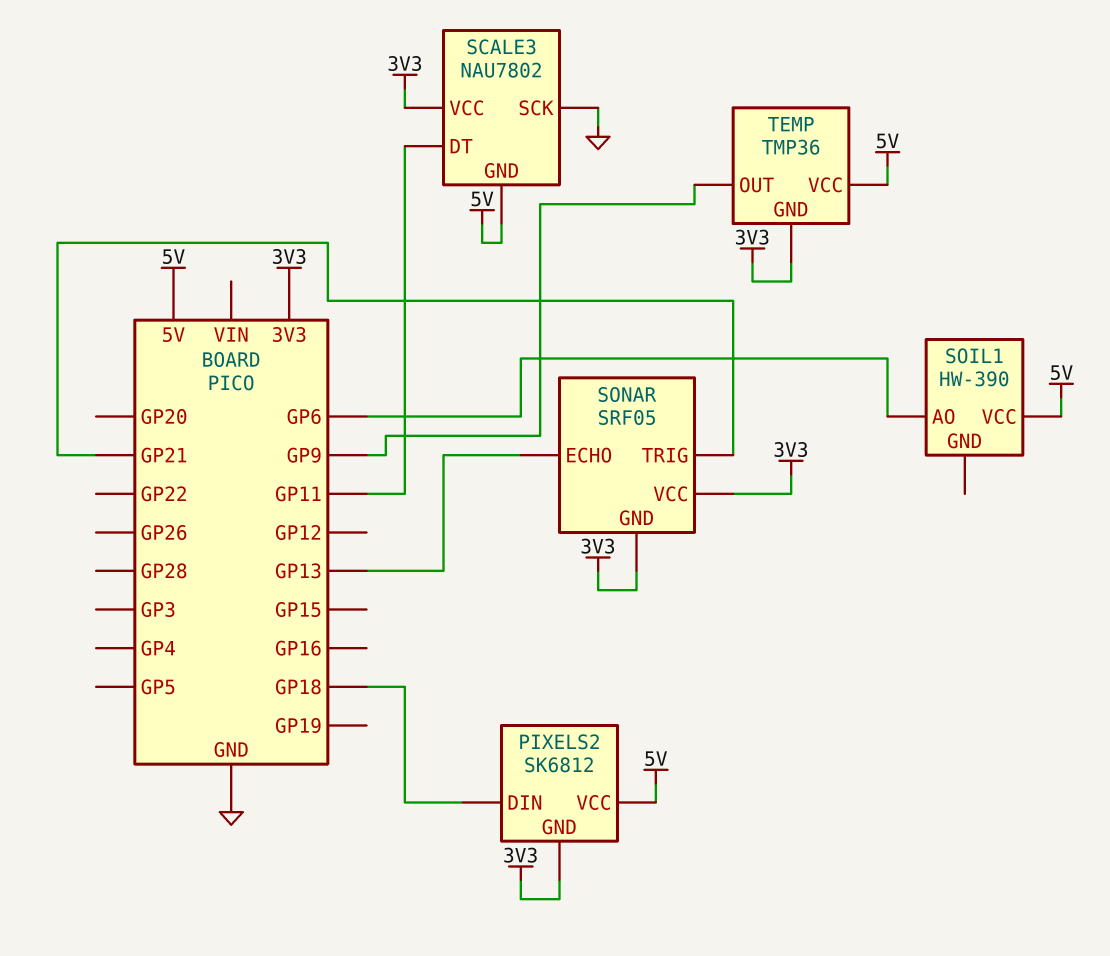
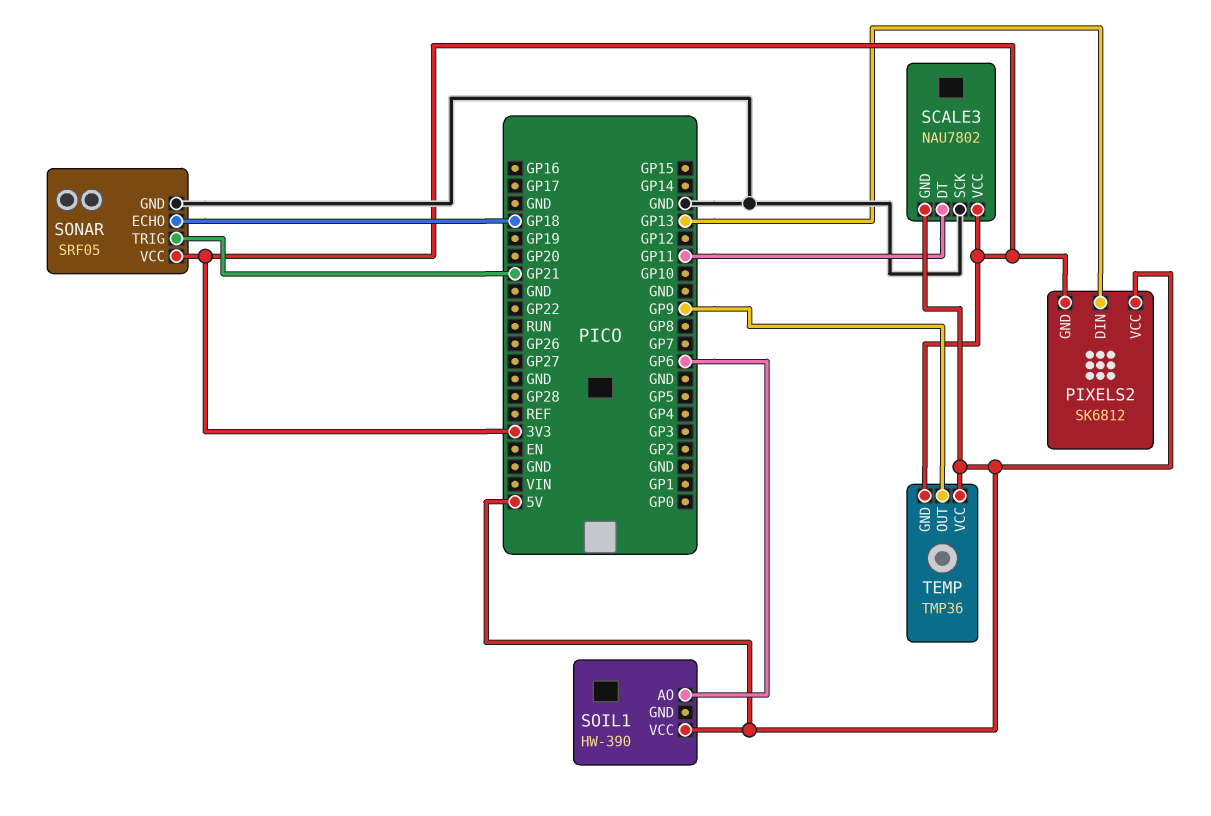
PIXELS2 pin DIN: GP18 -> GP13
SONAR pin ECHO: GP13 -> GP18
SONAR pin GND: 3V3 -> GND

